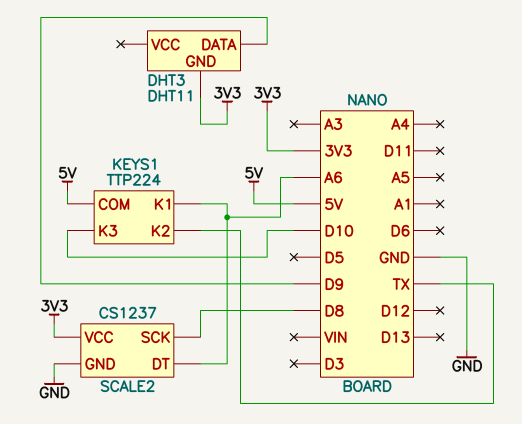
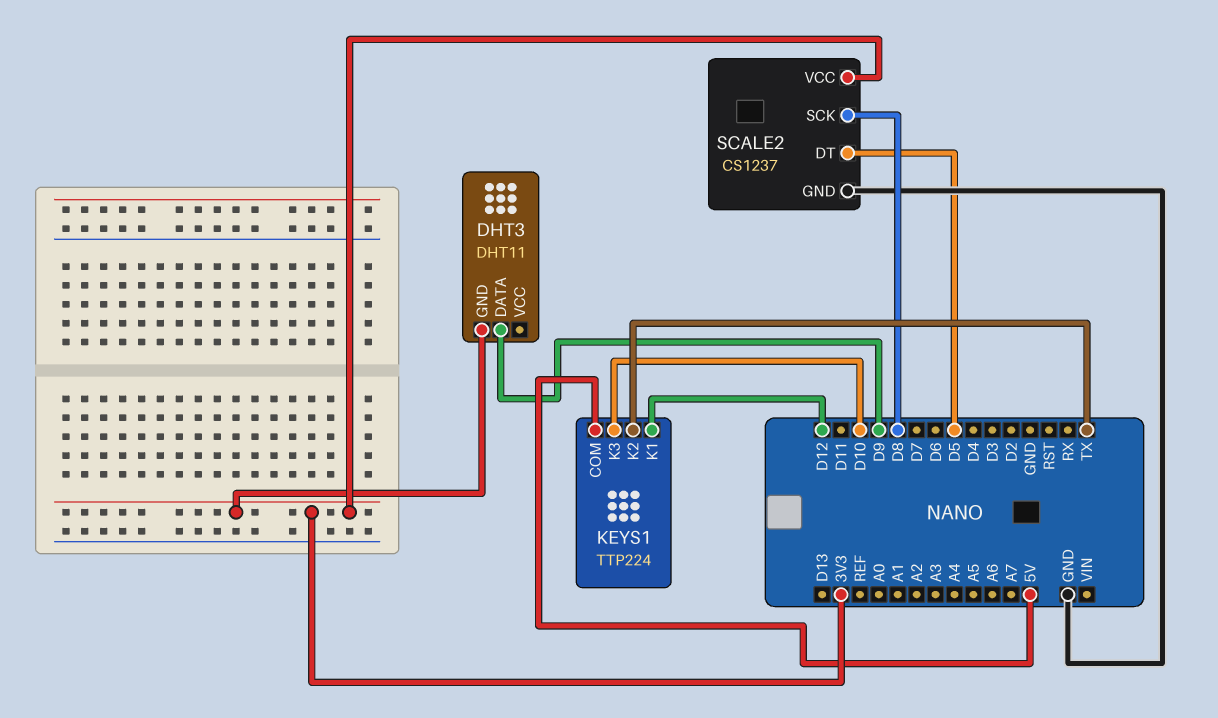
KEYS1 pin K1: A6 -> D12
SCALE2 pin DT: A6 -> D5

